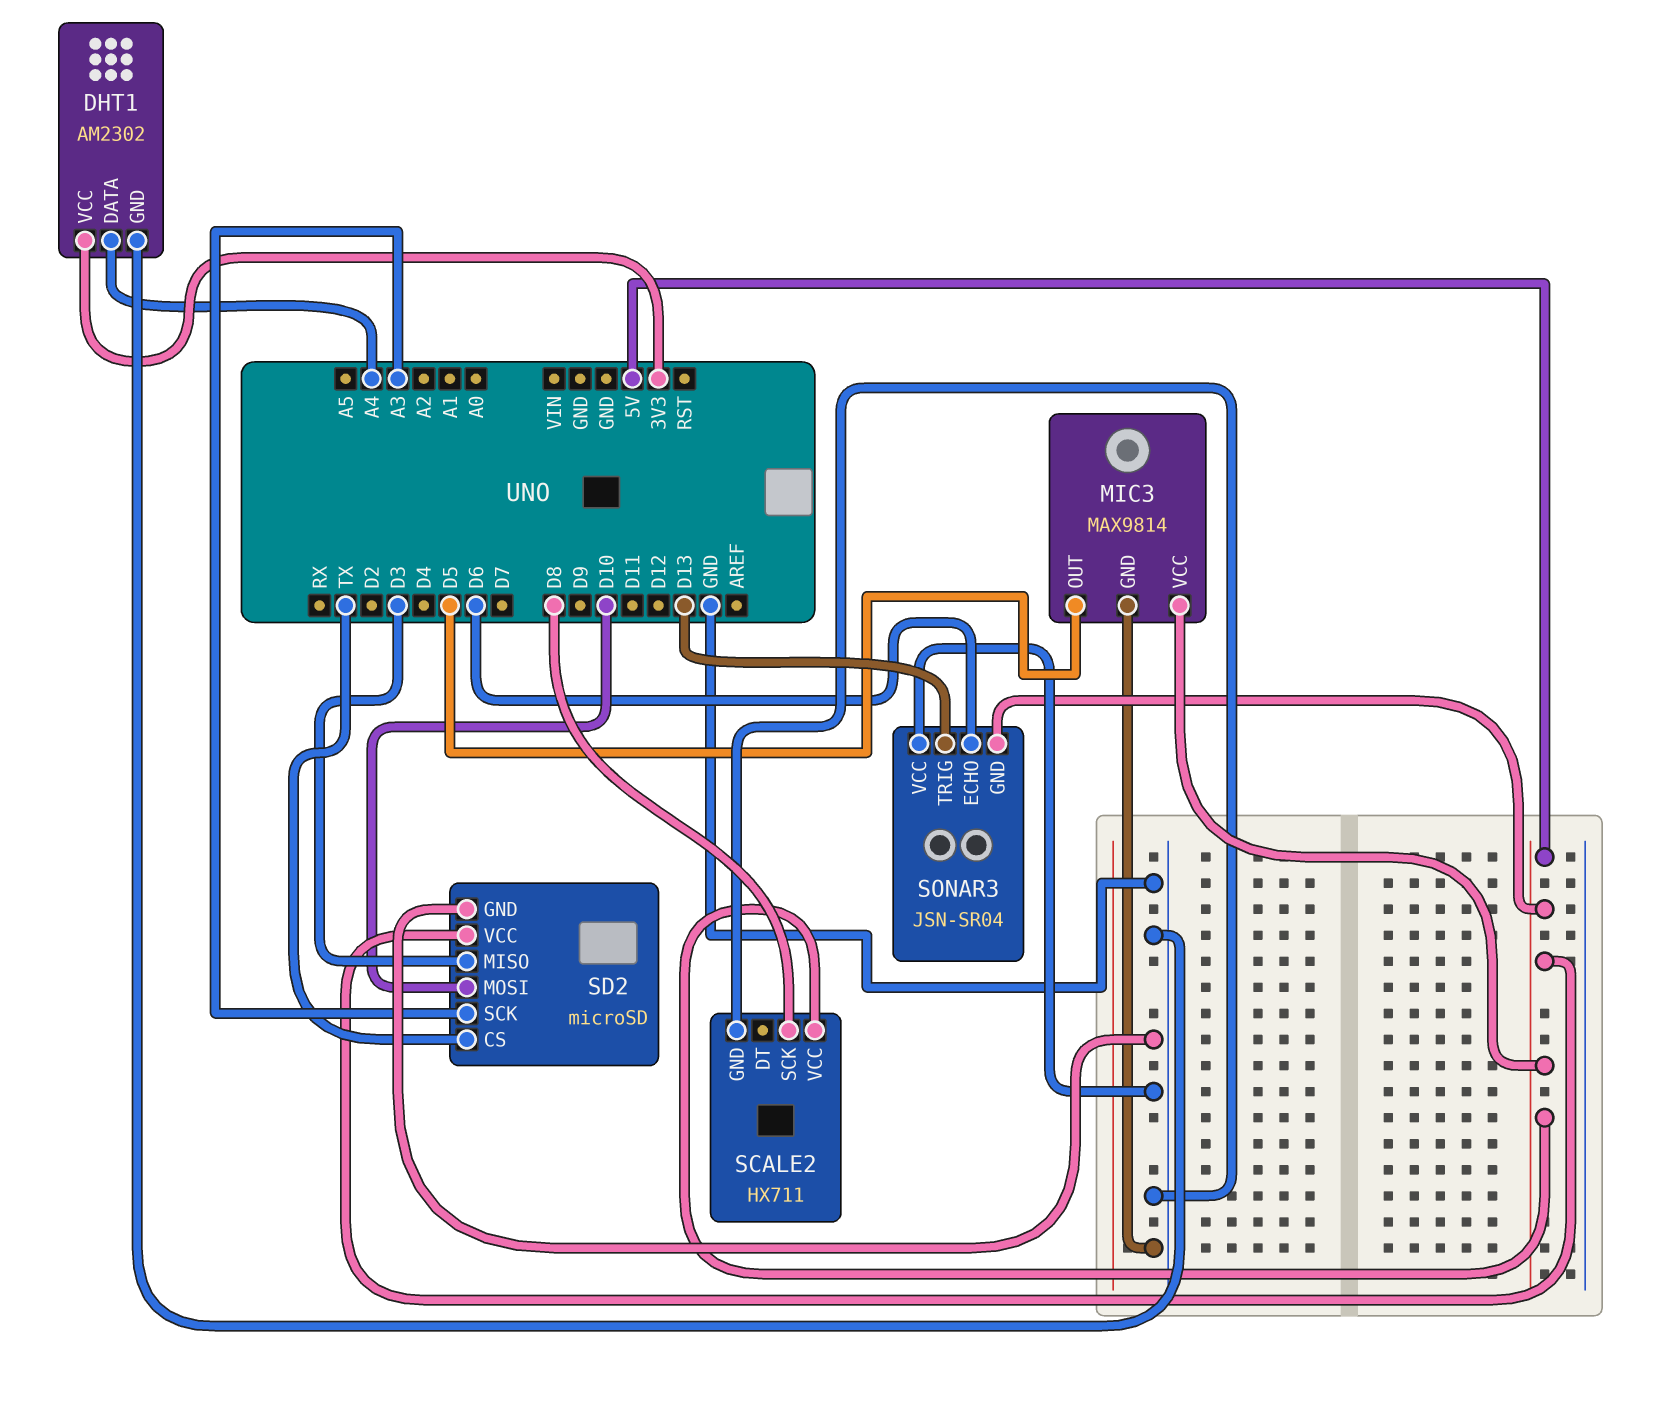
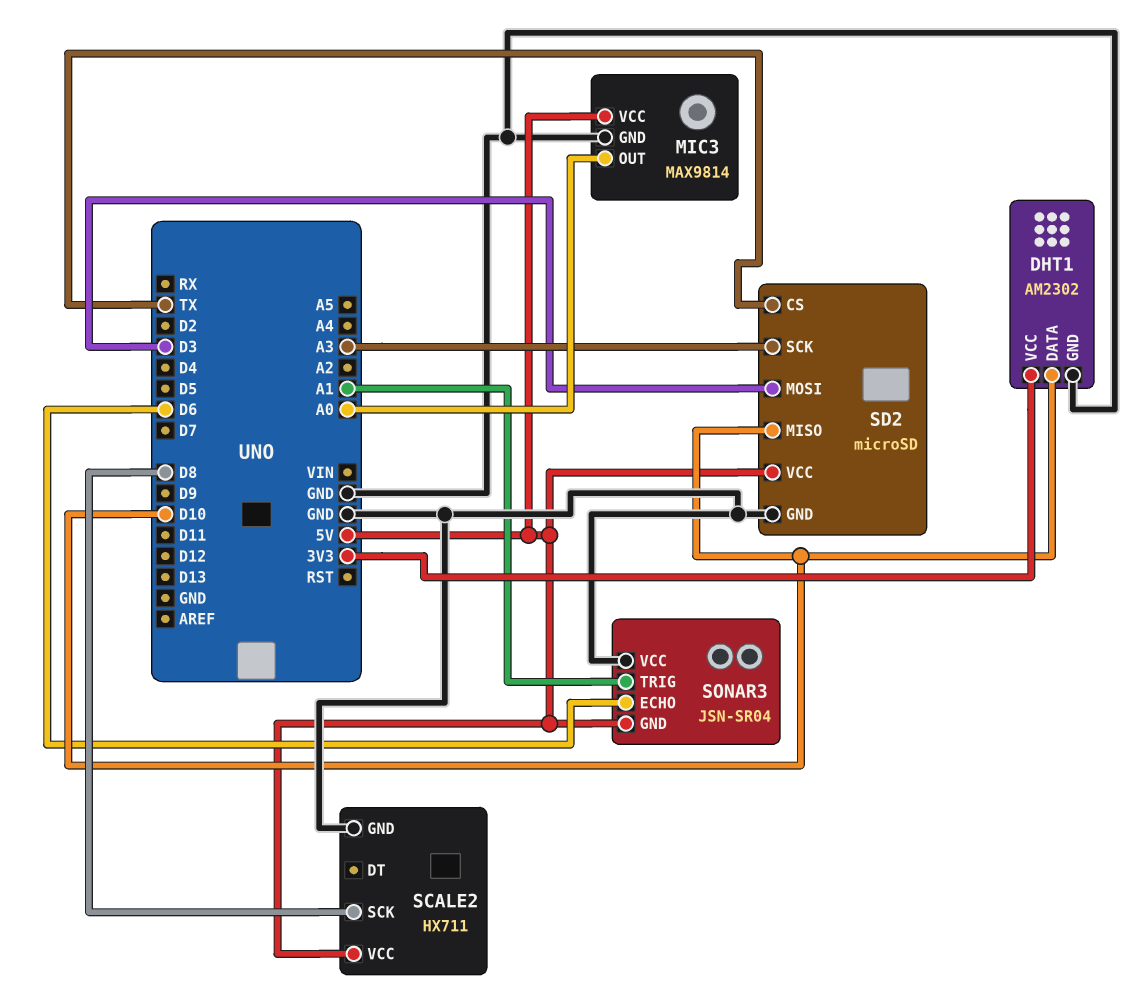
DHT1 pin DATA: A4 -> D10
MIC3 pin OUT: D5 -> A0
SD2 pin MISO: D3 -> D10
SD2 pin MOSI: D10 -> D3
SONAR3 pin TRIG: D13 -> A1

